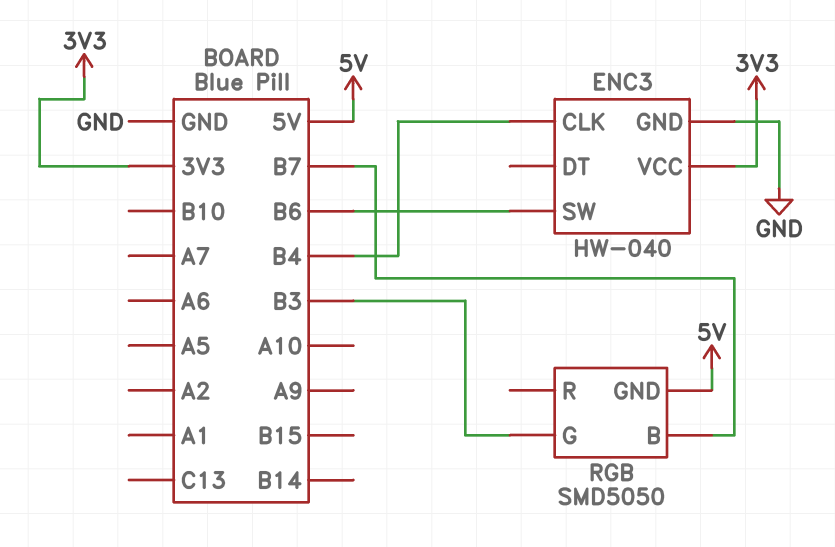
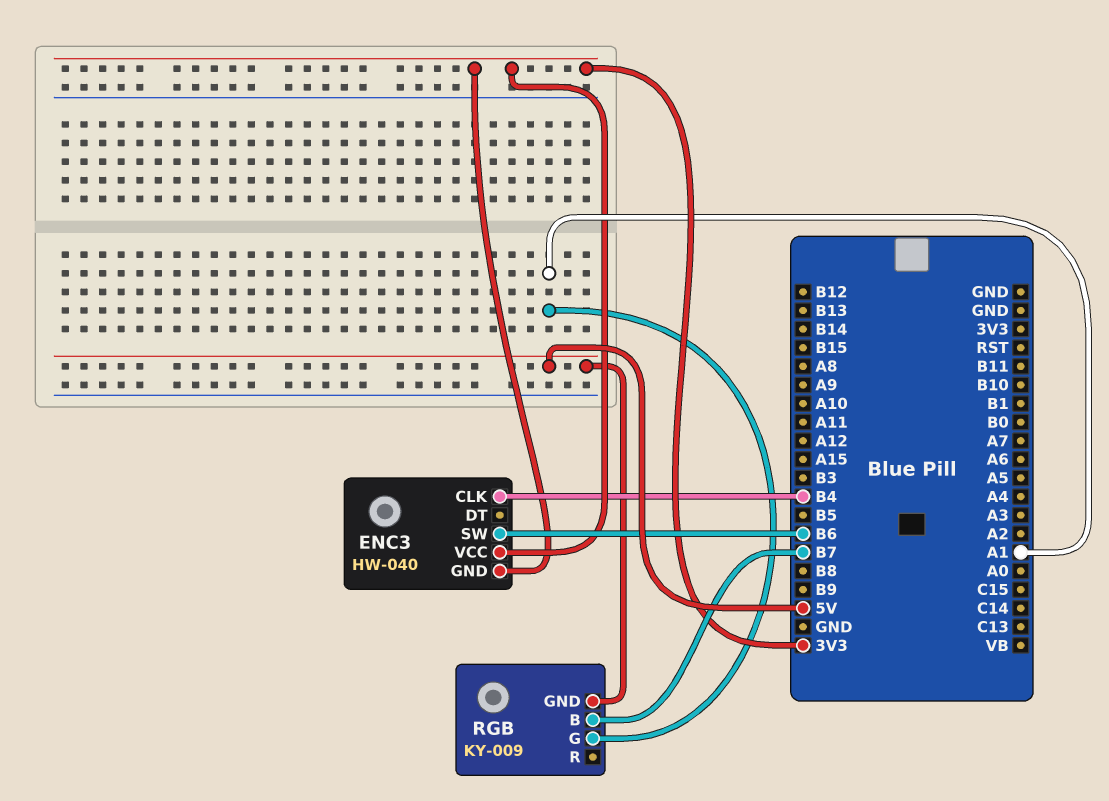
ENC3 pin GND: GND -> 3V3
RGB: SMD5050 -> KY-009
RGB pin G: B3 -> A1

